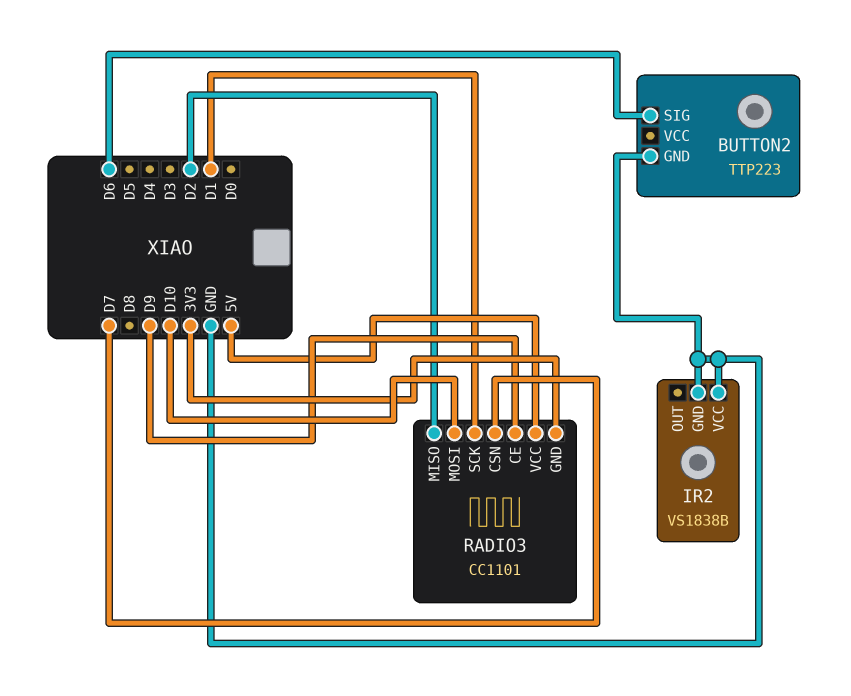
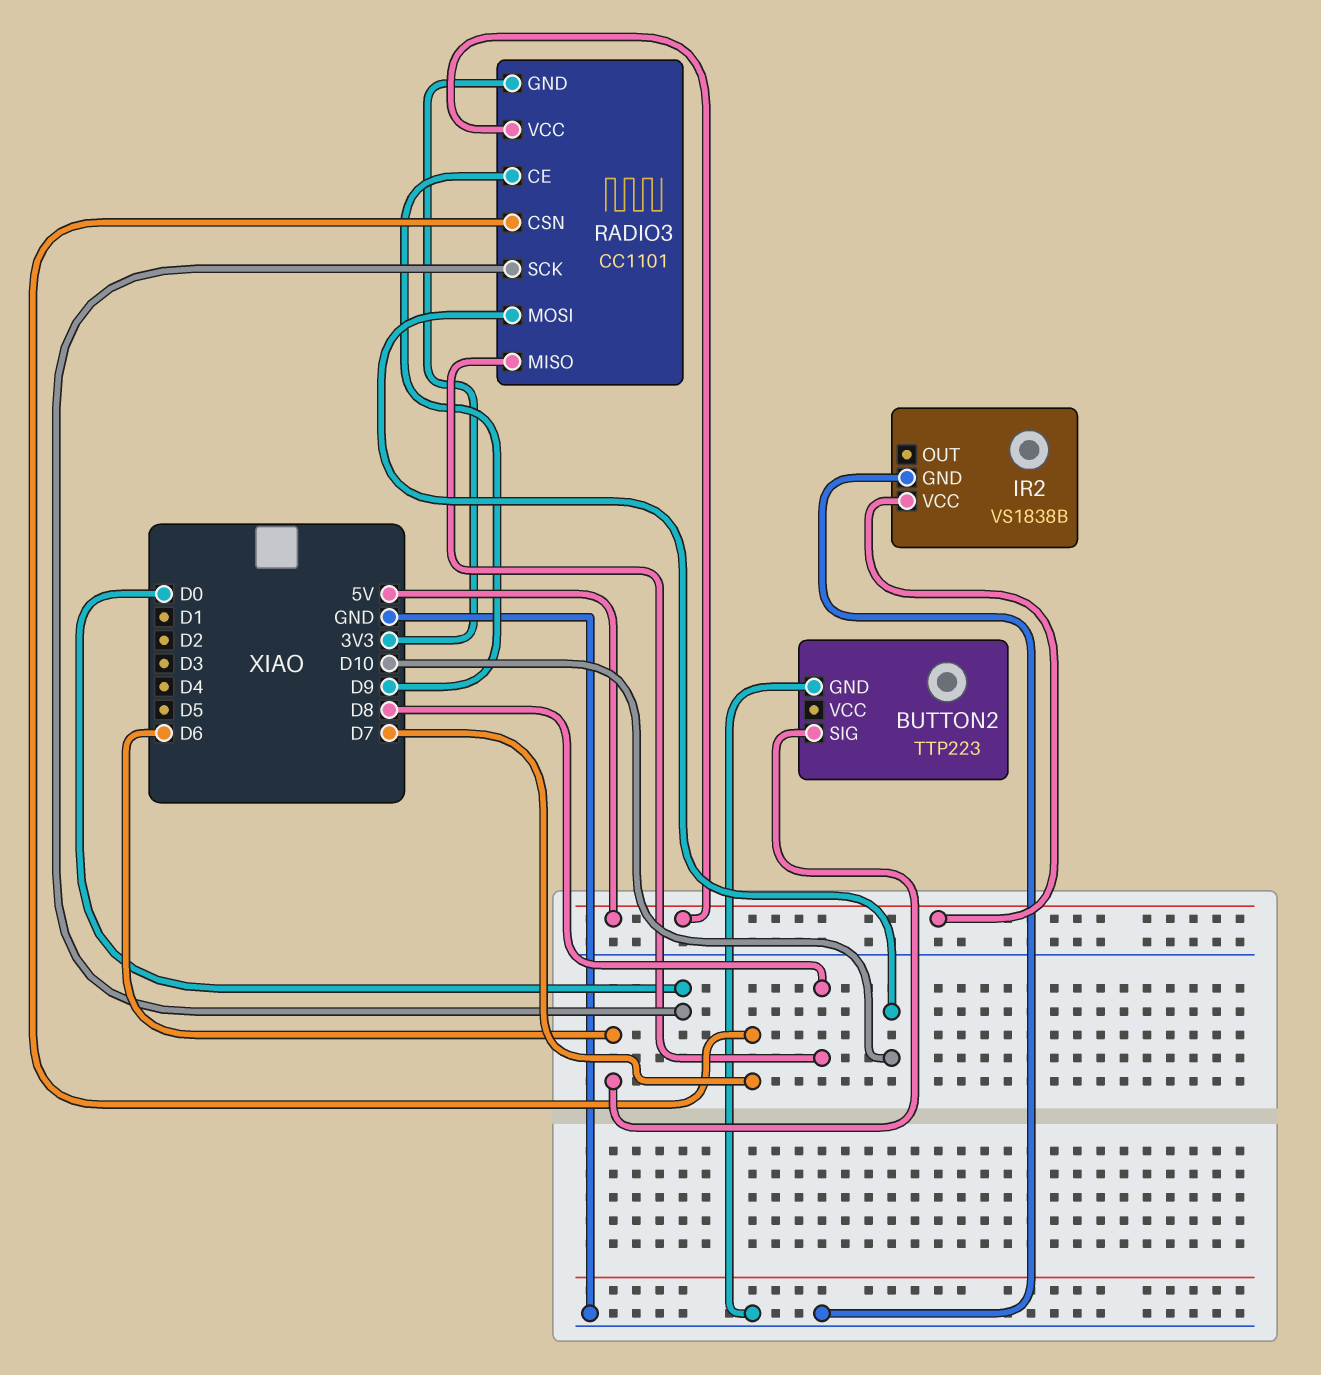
IR2 pin VCC: GND -> 5V
RADIO3 pin MISO: D2 -> D8
RADIO3 pin SCK: D1 -> D0

